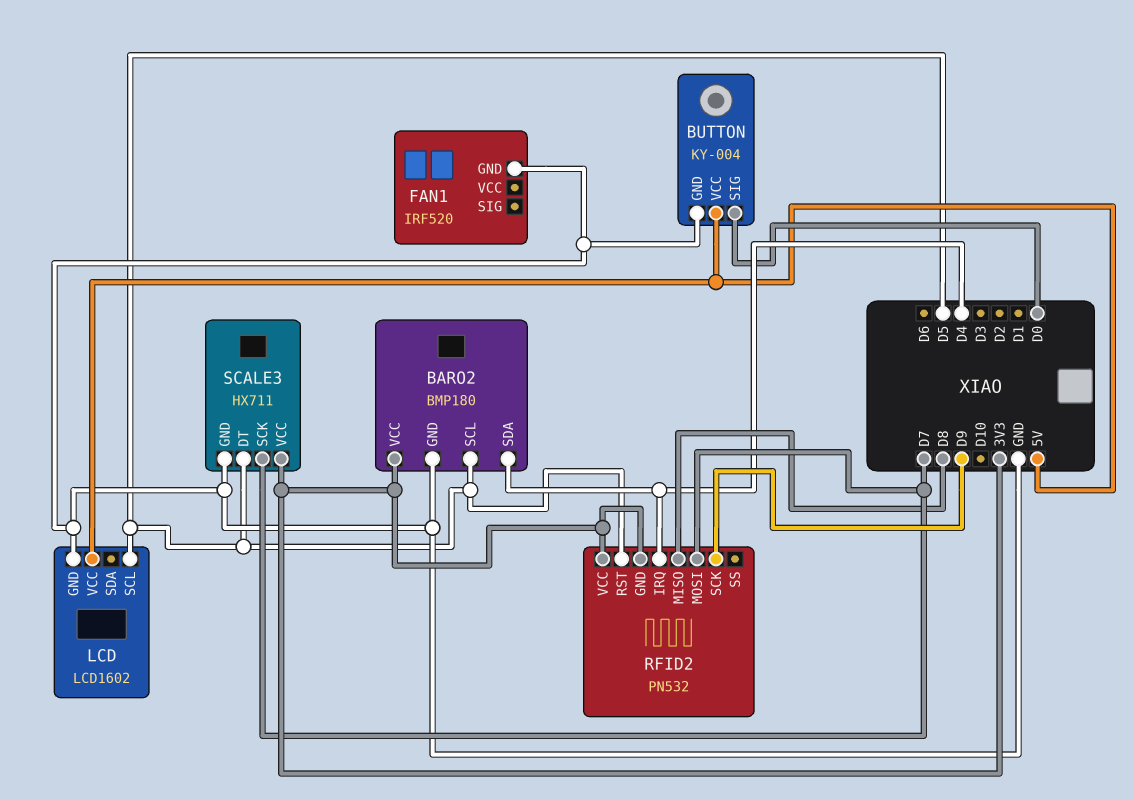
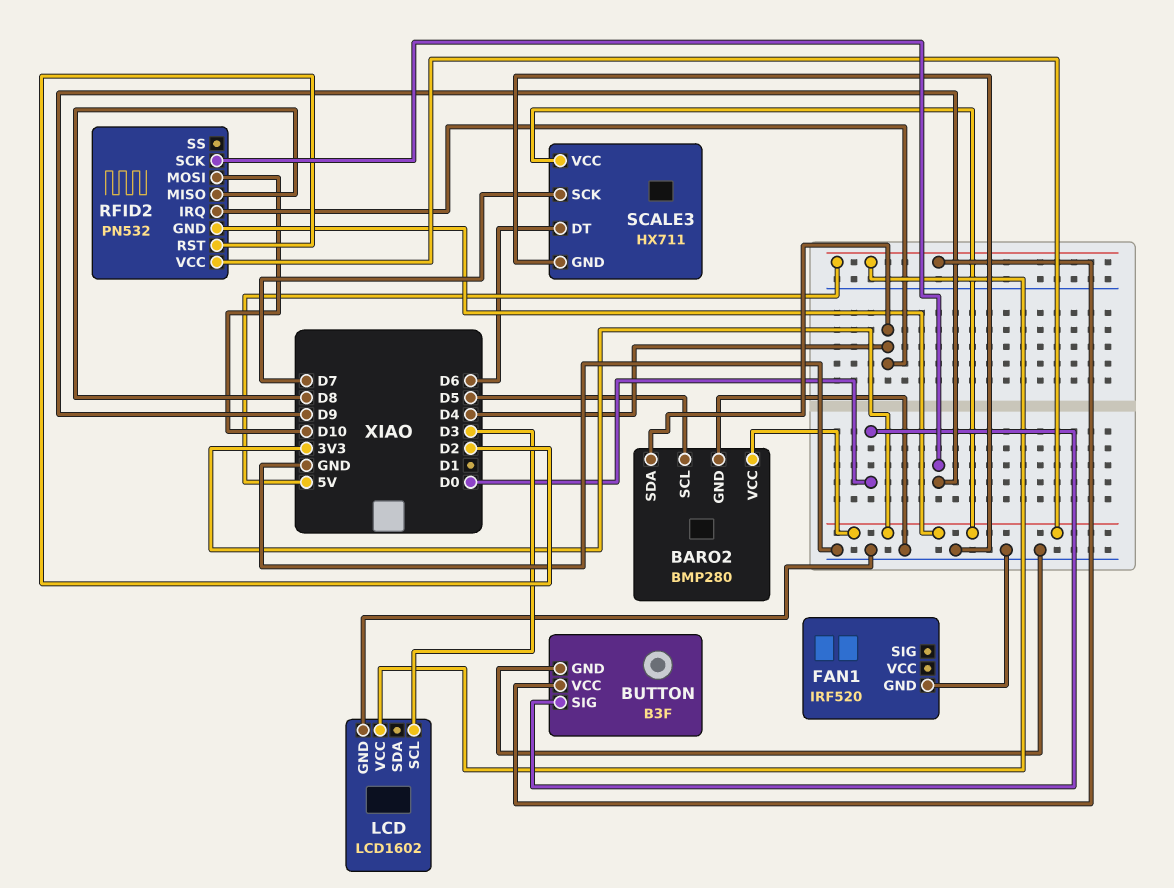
BARO2: BMP180 -> BMP280
BUTTON: KY-004 -> B3F
LCD pin SCL: D5 -> D3
RFID2 pin MOSI: D7 -> D10
RFID2 pin RST: D5 -> D2
SCALE3 pin DT: D5 -> D6

